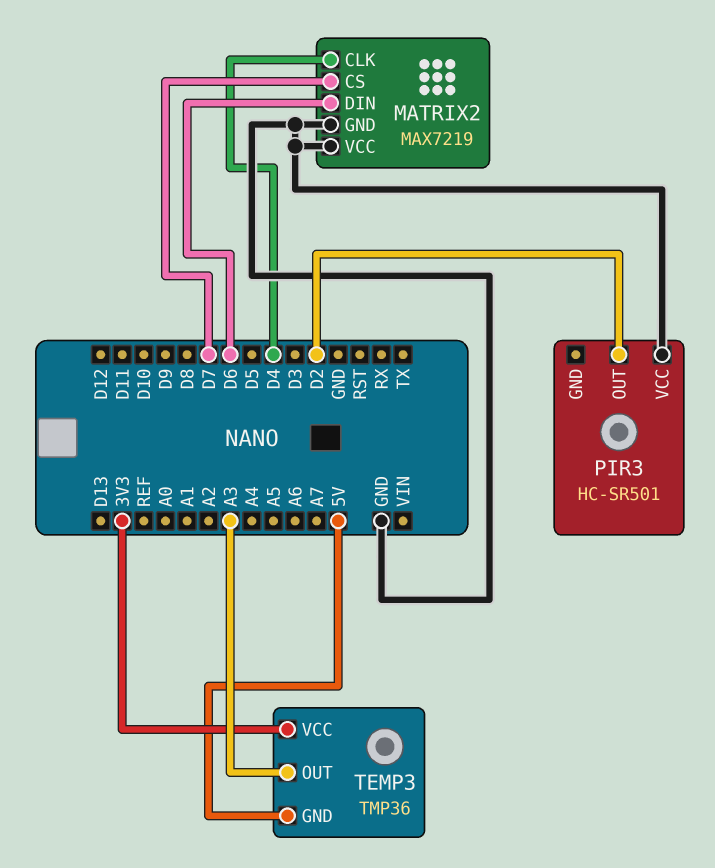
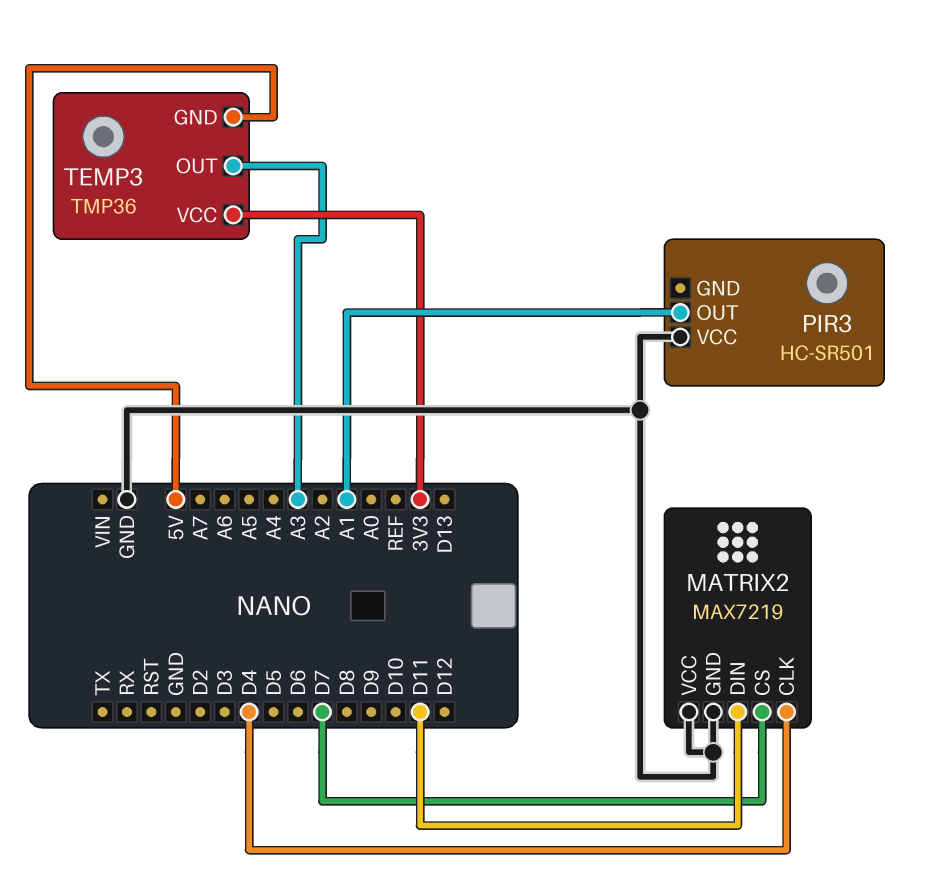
MATRIX2 pin DIN: D6 -> D11
PIR3 pin OUT: D2 -> A1

